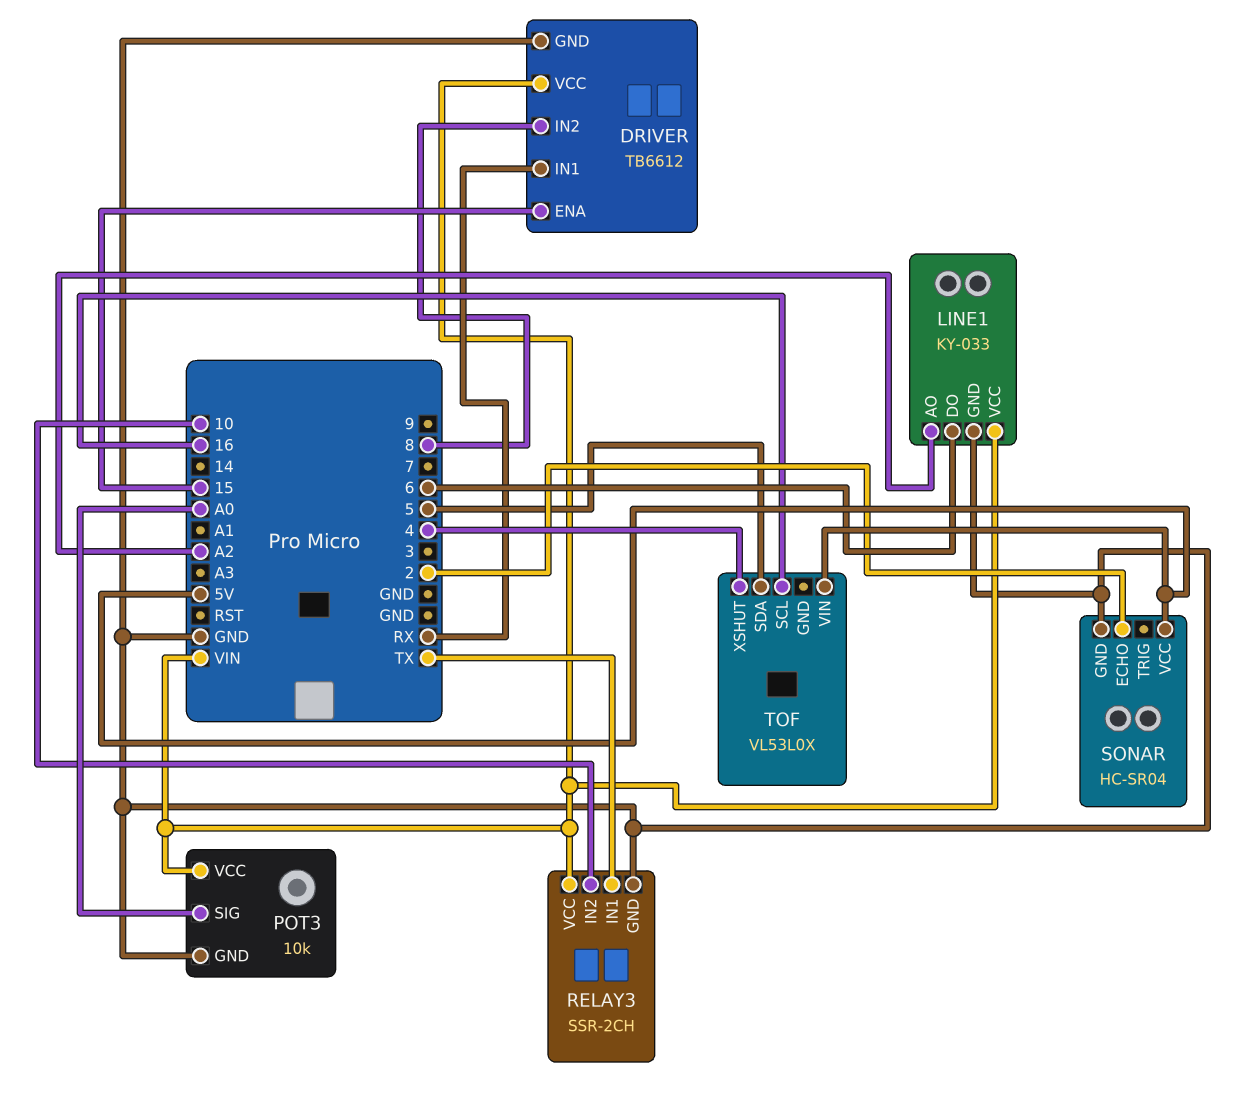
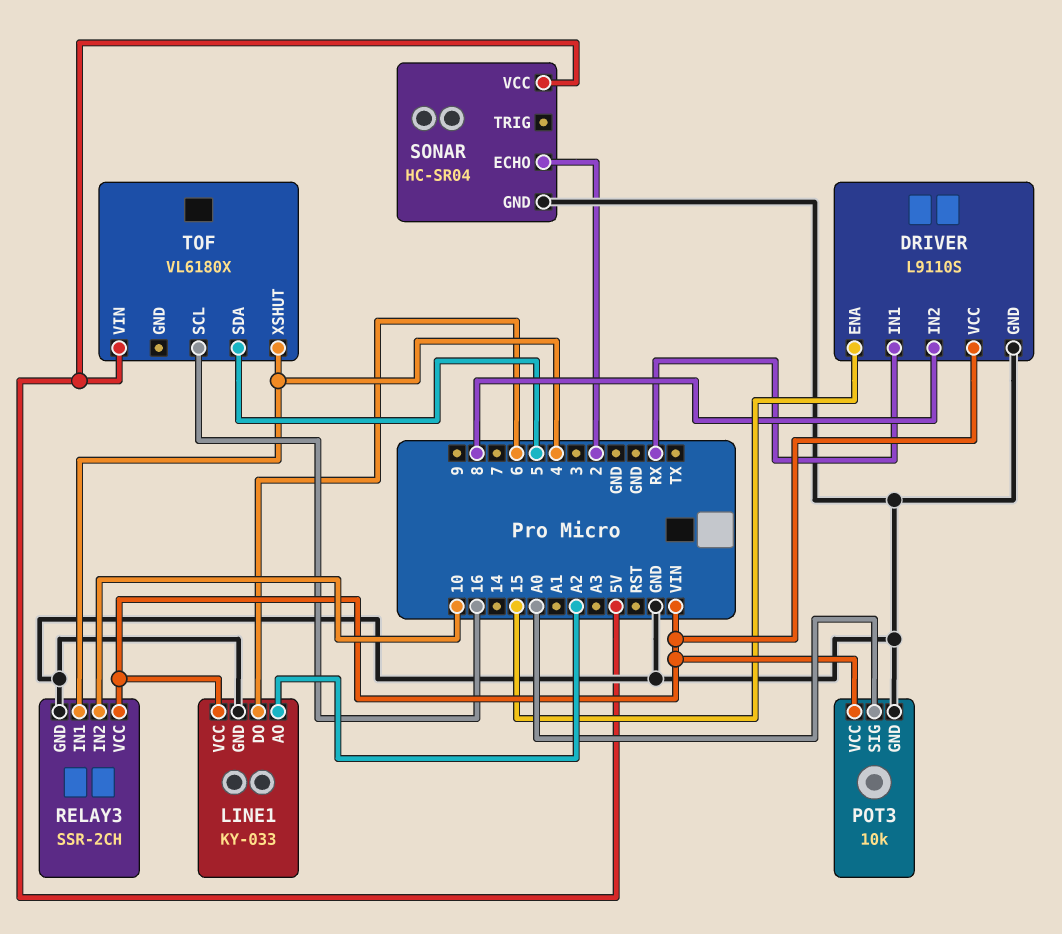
DRIVER: TB6612 -> L9110S
RELAY3 pin IN1: TX -> 4
TOF: VL53L0X -> VL6180X

